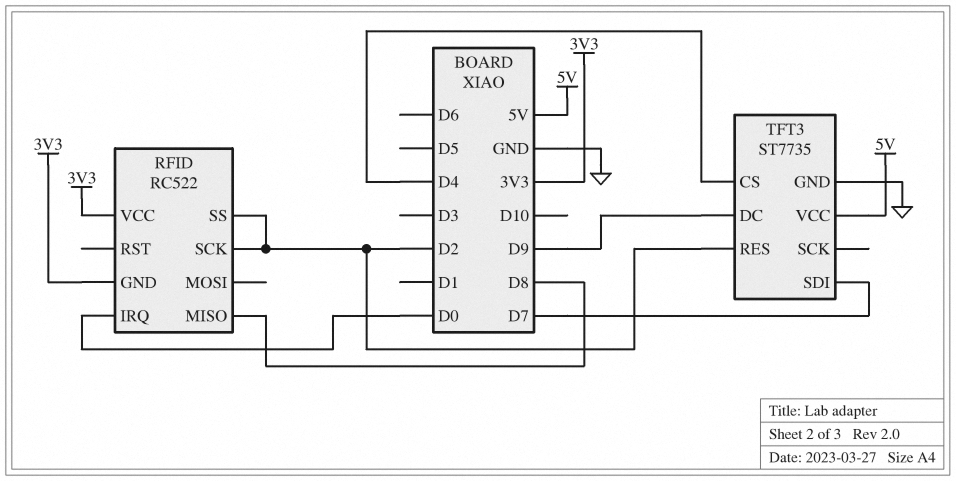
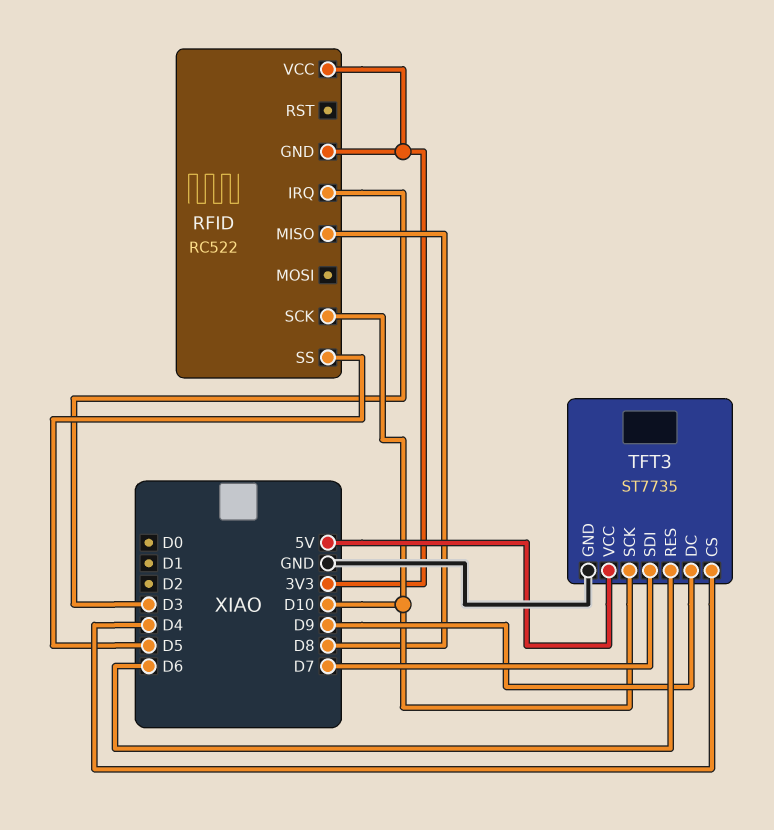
RFID pin IRQ: D0 -> D3
RFID pin SCK: D2 -> D10
RFID pin SS: D2 -> D5
TFT3 pin RES: D2 -> D6
TFT3 pin SCK: none -> D10

